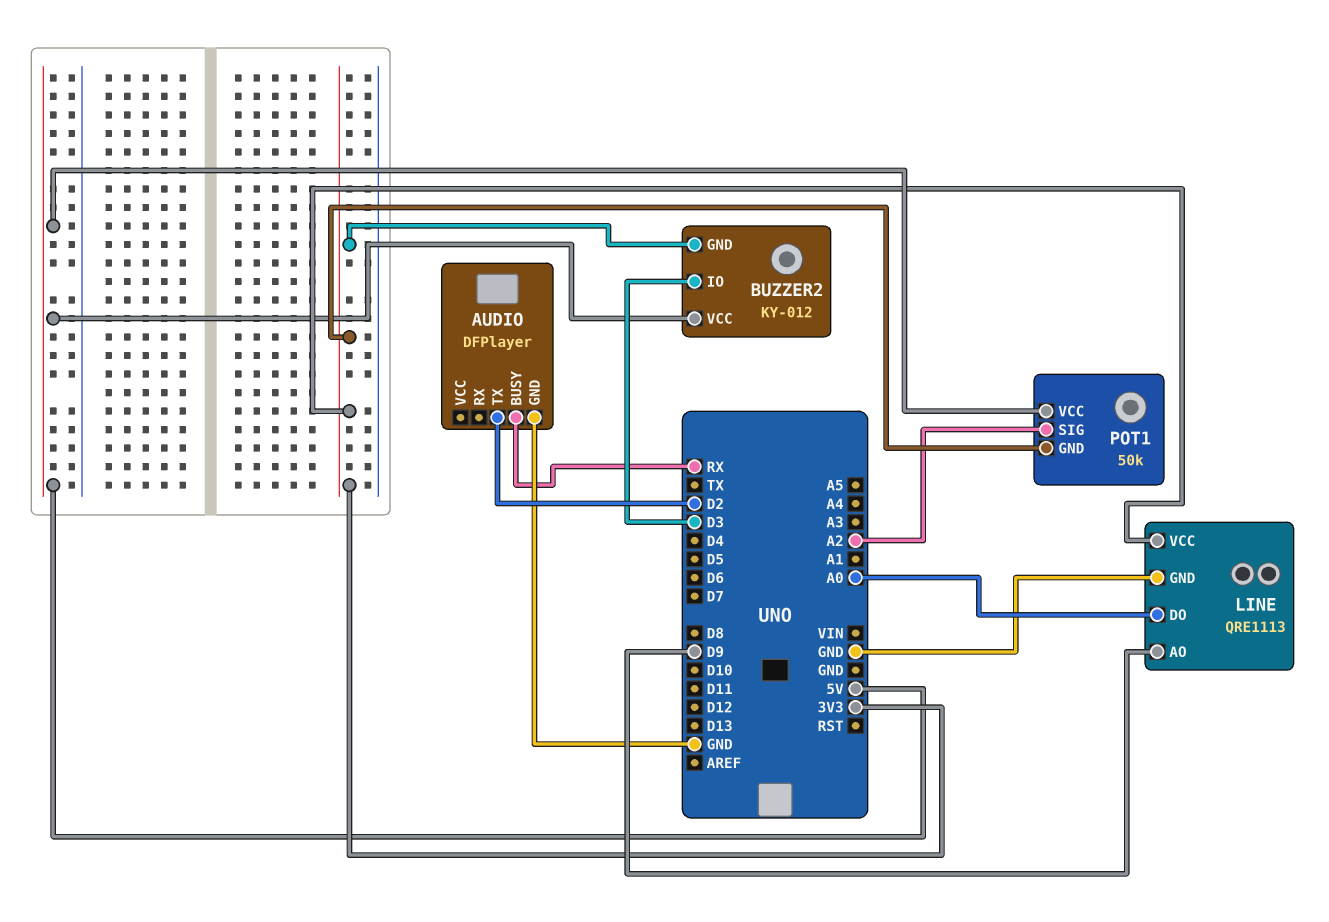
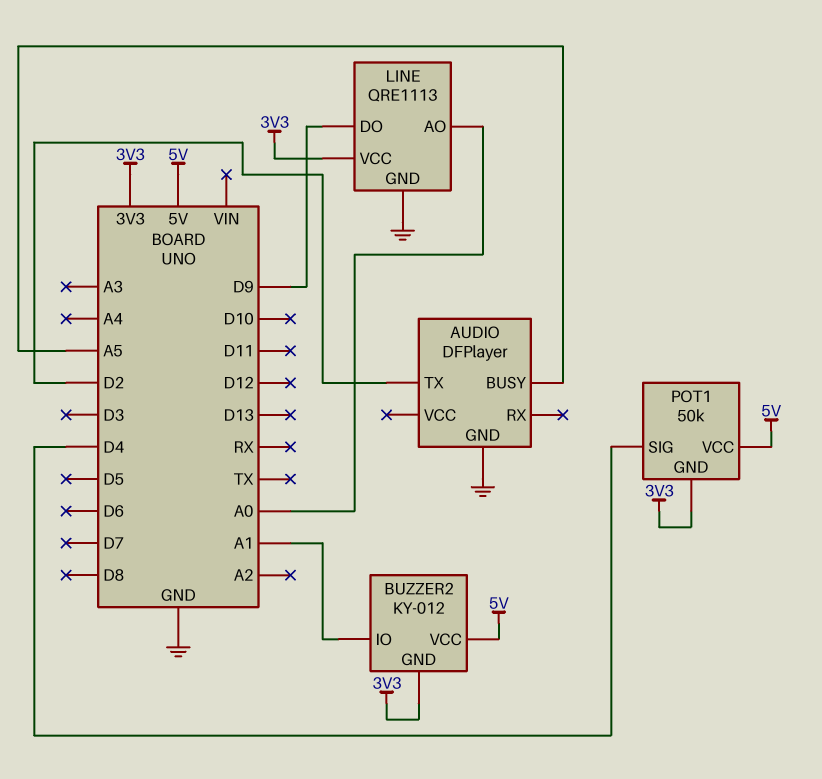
AUDIO pin BUSY: RX -> A5
BUZZER2 pin IO: D3 -> A1
LINE pin AO: D9 -> A0
LINE pin DO: A0 -> D9
POT1 pin SIG: A2 -> D4

